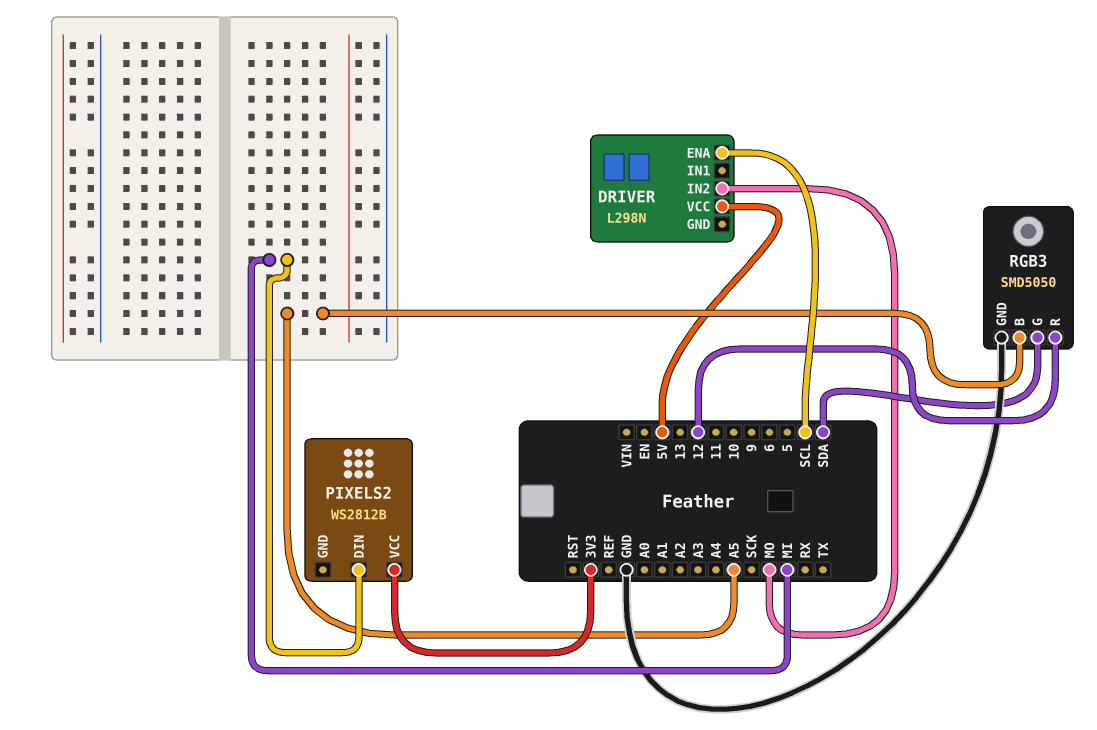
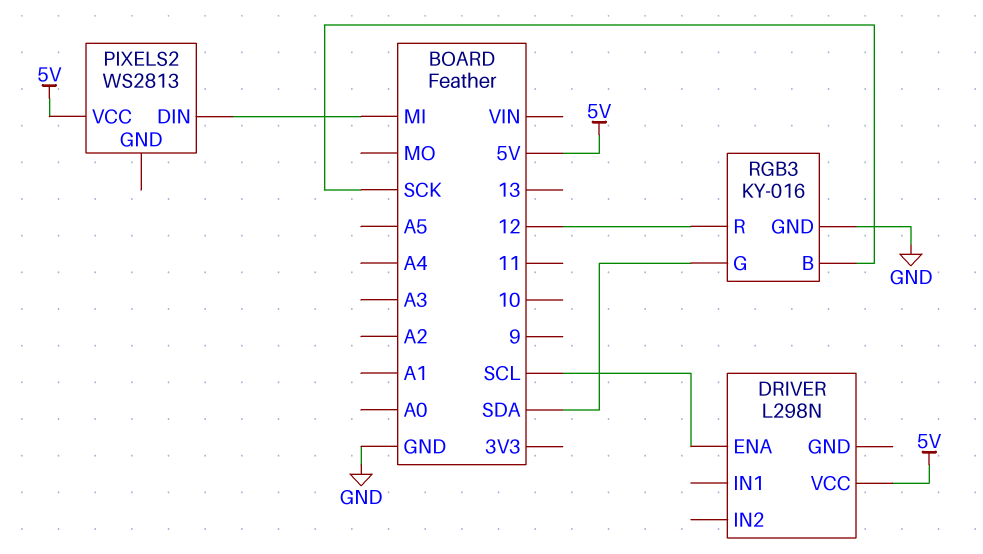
DRIVER pin IN2: MO -> none
PIXELS2: WS2812B -> WS2813
PIXELS2 pin VCC: 3V3 -> 5V
RGB3: SMD5050 -> KY-016
RGB3 pin B: A5 -> SCK

